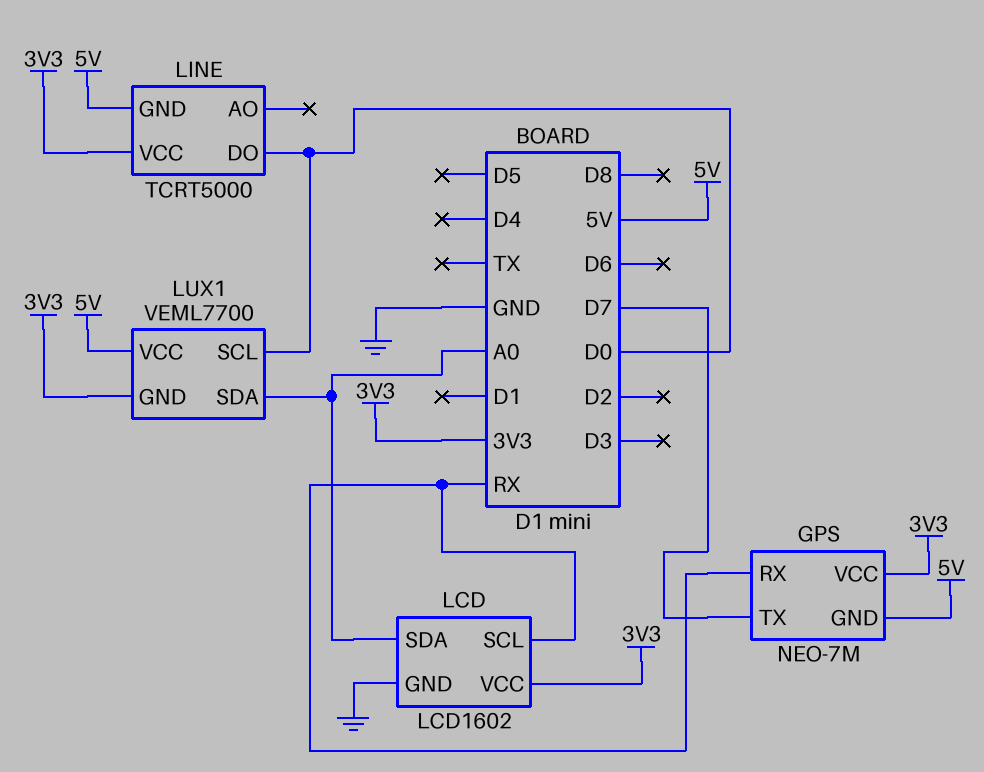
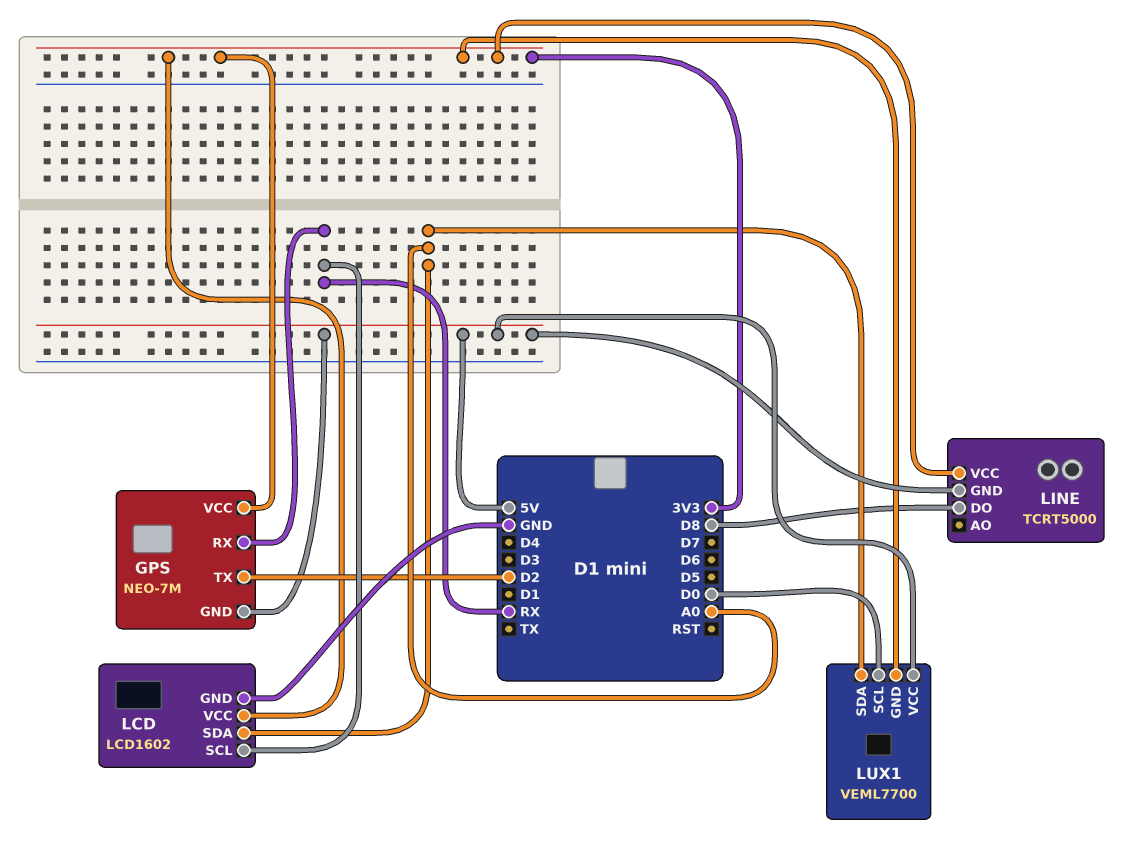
GPS pin TX: D7 -> D2
LINE pin DO: D0 -> D8

